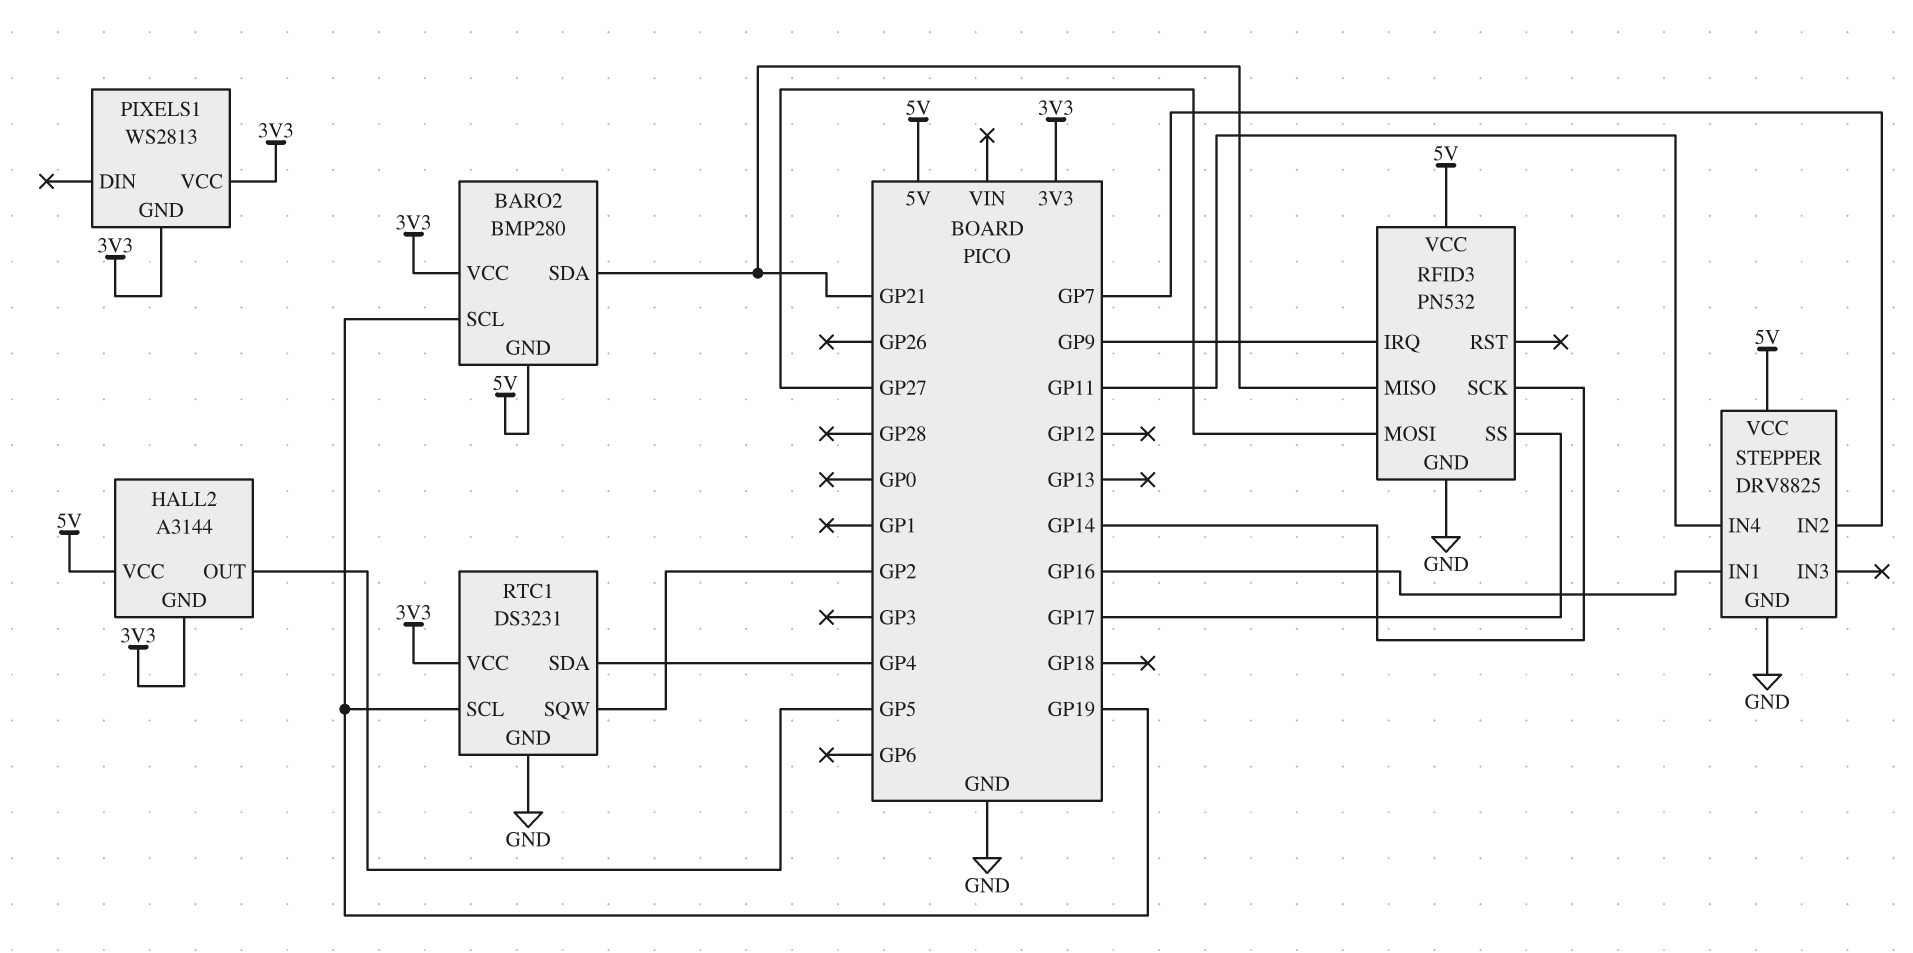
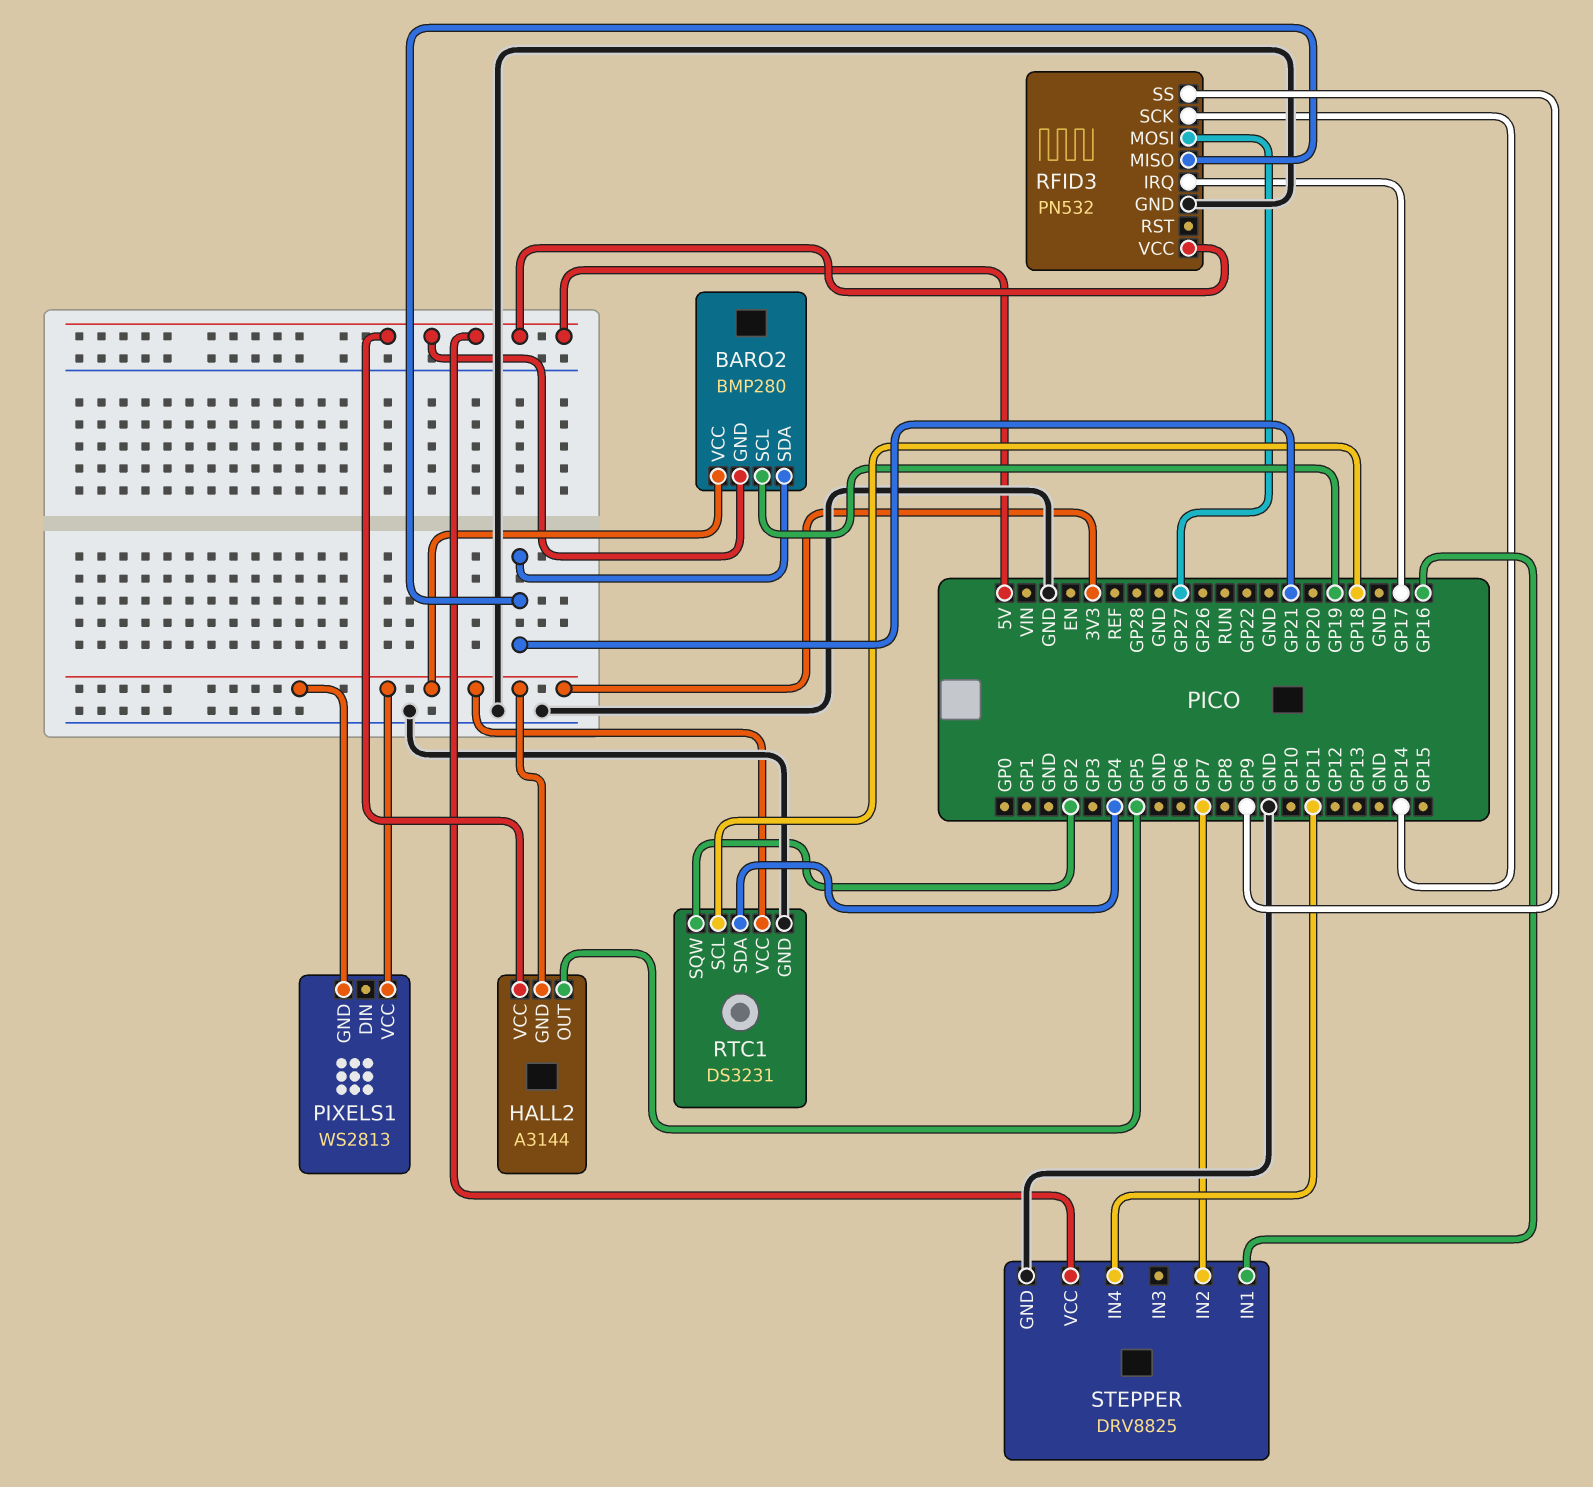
RFID3 pin IRQ: GP9 -> GP17
RFID3 pin SS: GP17 -> GP9
RTC1 pin SCL: GP19 -> GP18

